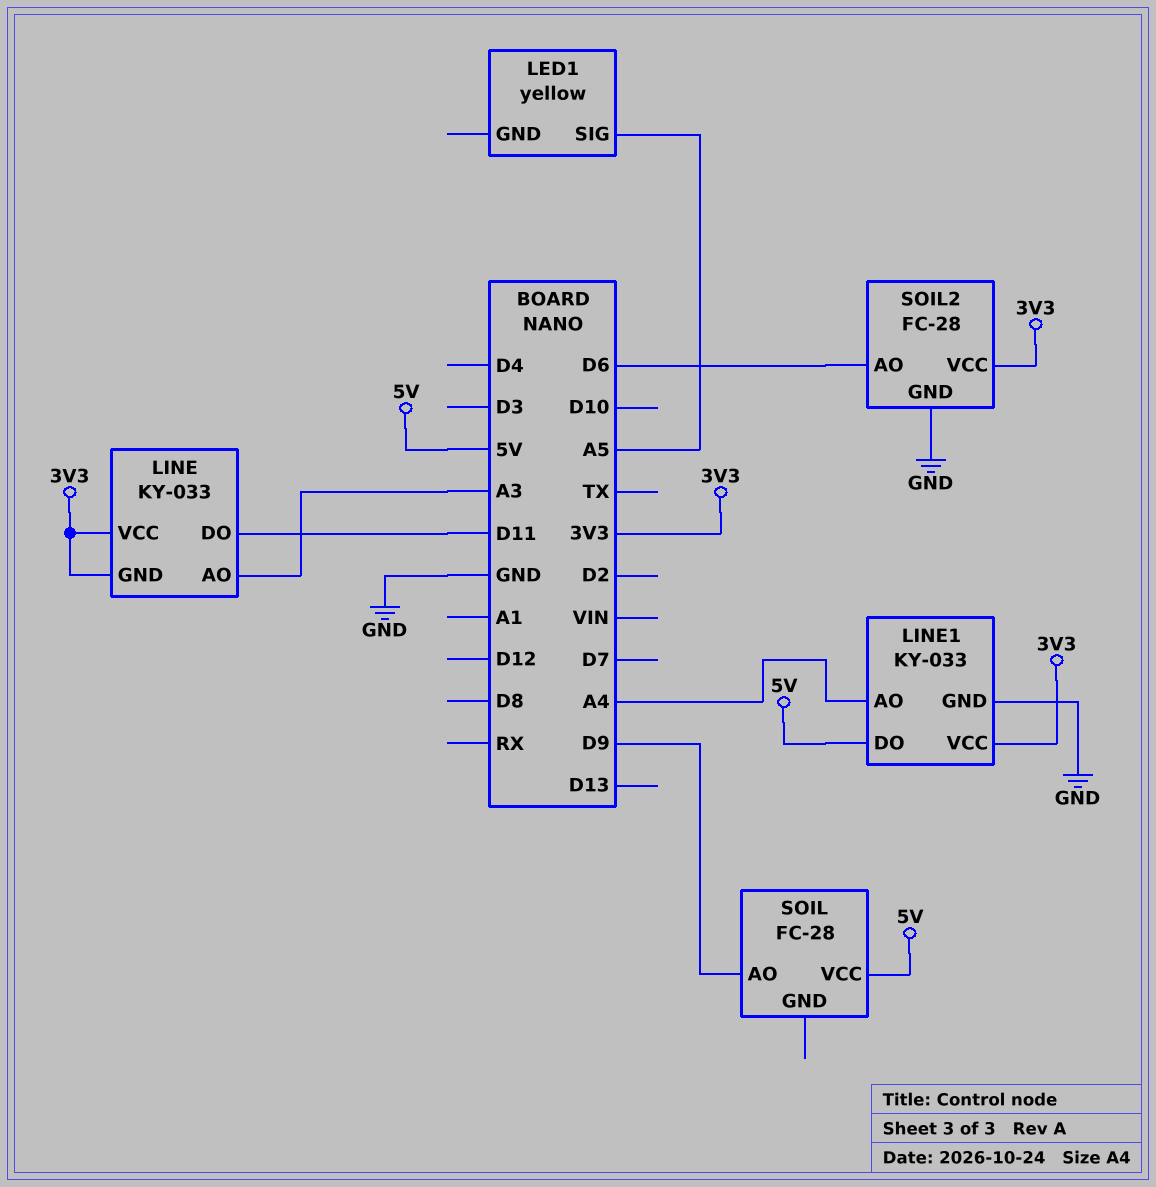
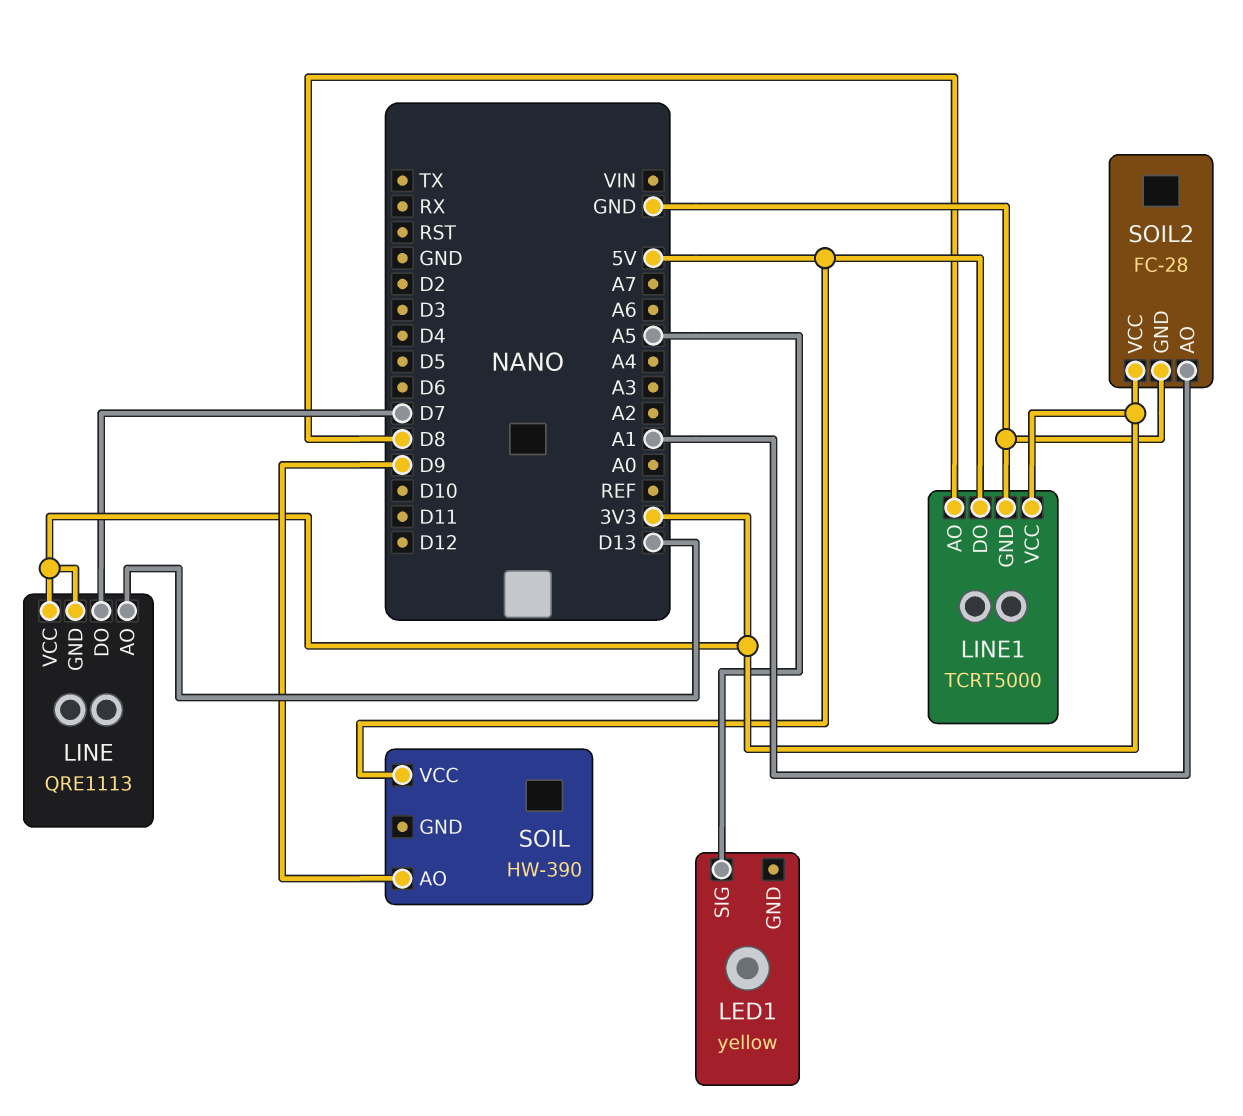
LINE: KY-033 -> QRE1113
LINE pin AO: A3 -> D13
LINE pin DO: D11 -> D7
LINE1: KY-033 -> TCRT5000
LINE1 pin AO: A4 -> D8
SOIL: FC-28 -> HW-390
SOIL2 pin AO: D6 -> A1

